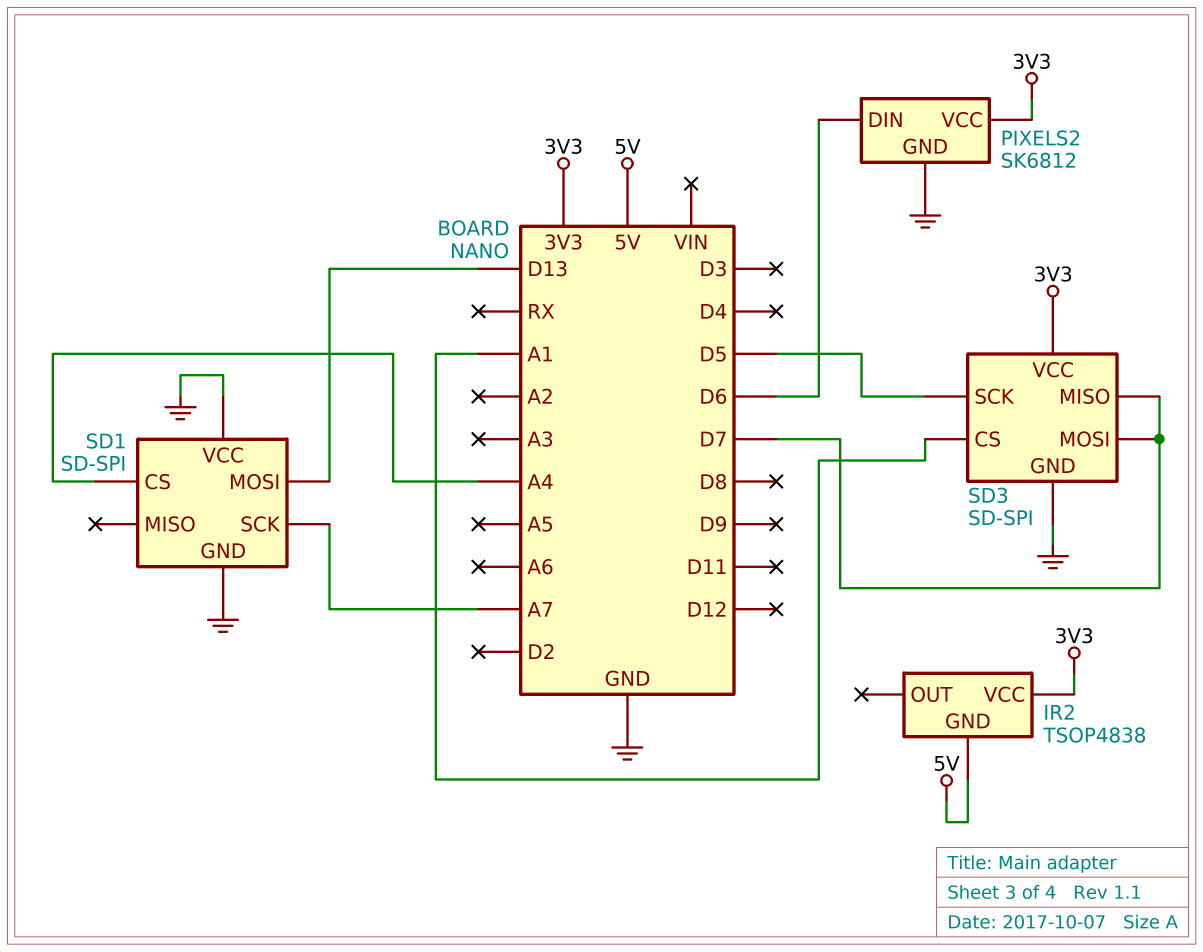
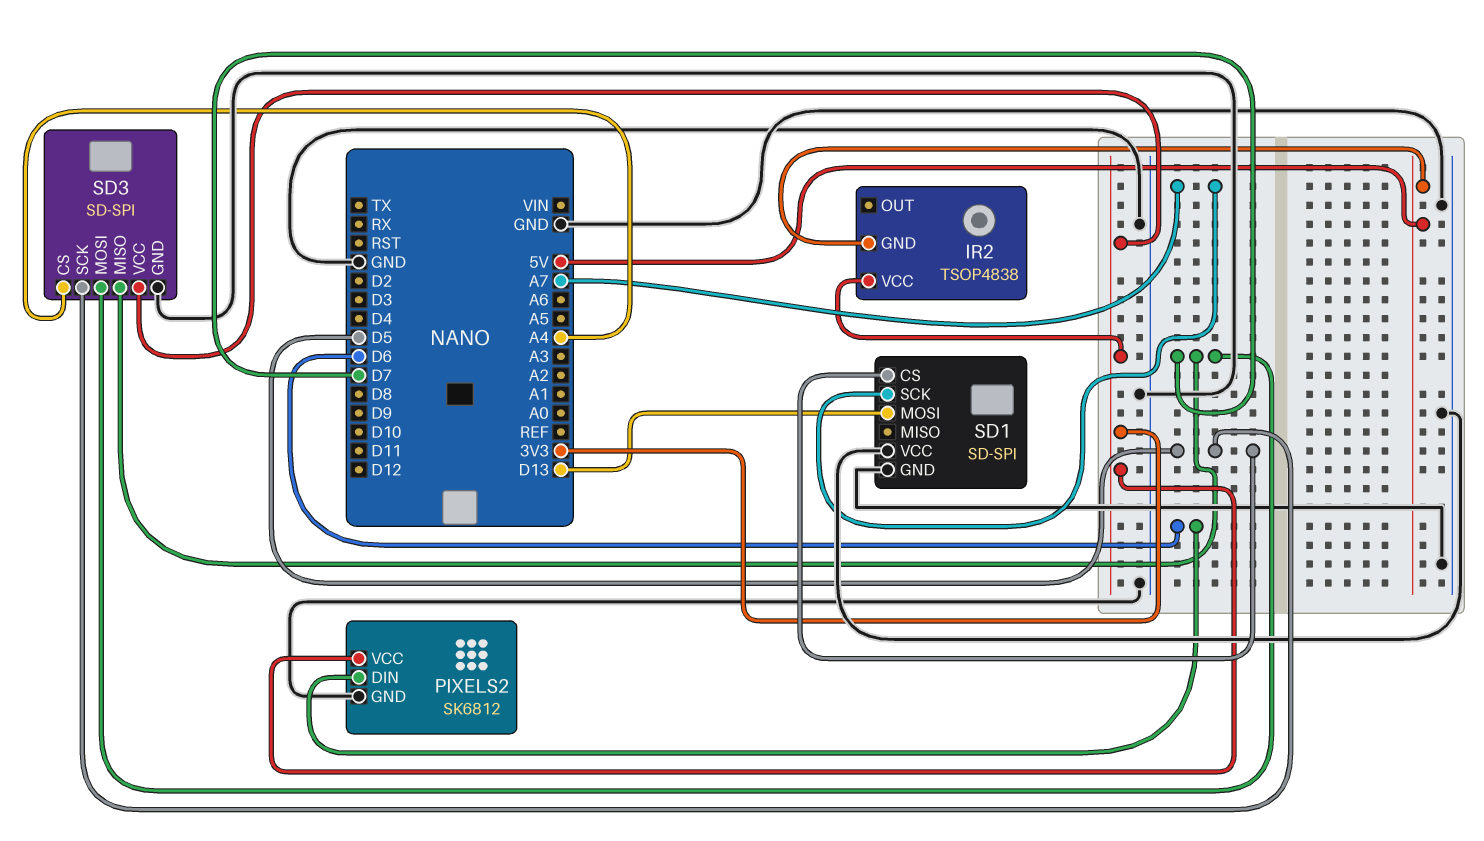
SD1 pin CS: A4 -> D5
SD3 pin CS: A1 -> A4

